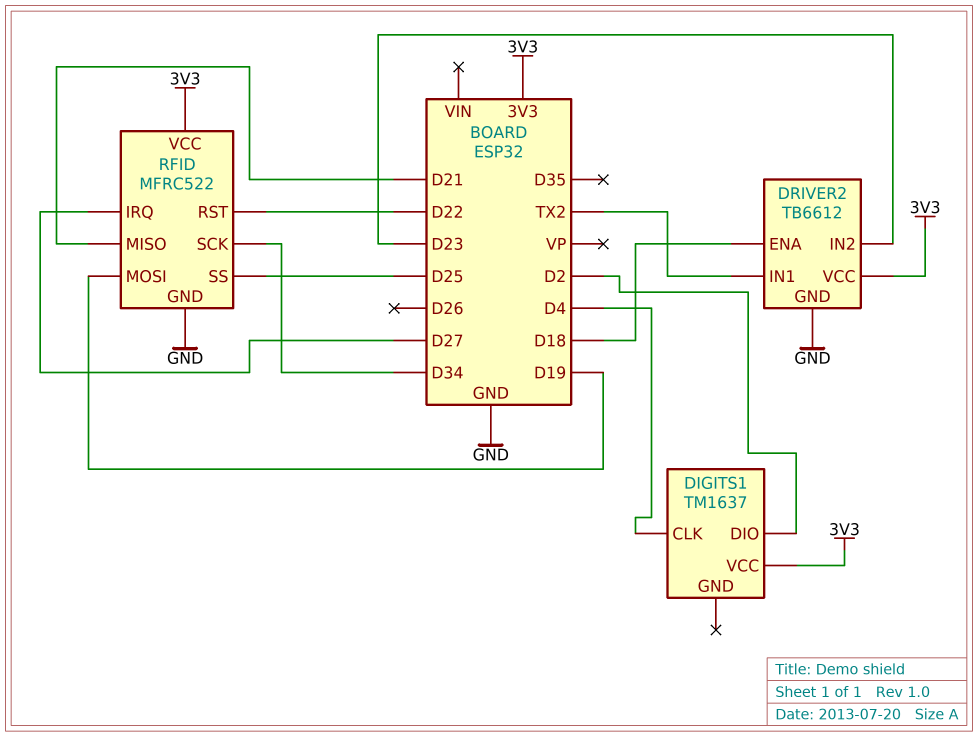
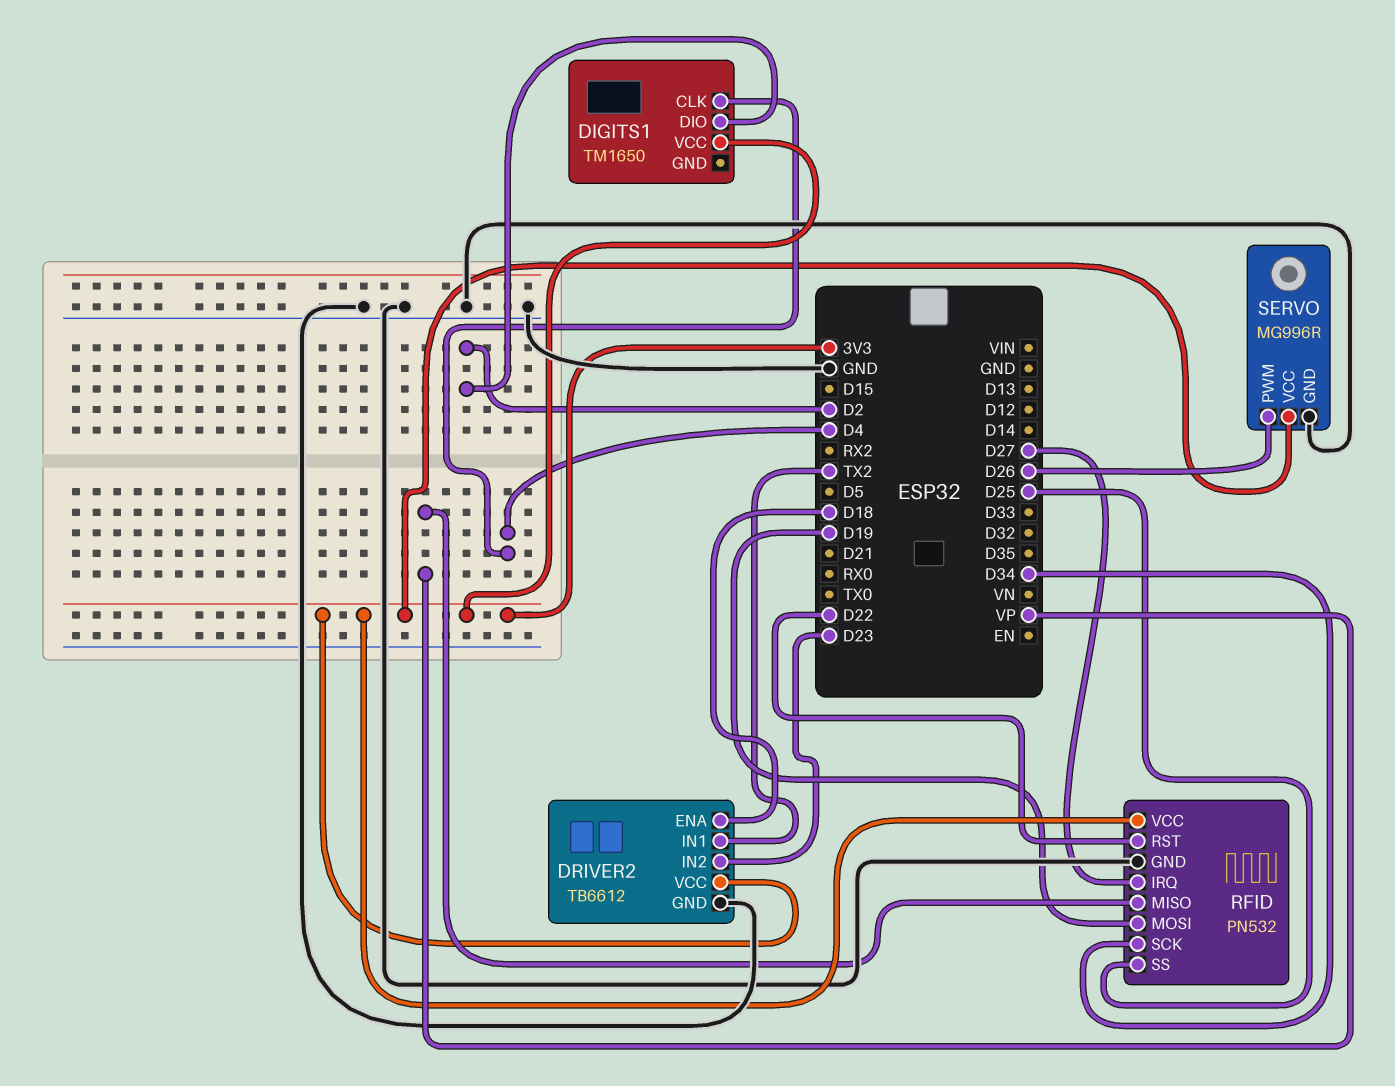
DIGITS1: TM1637 -> TM1650
RFID: MFRC522 -> PN532
RFID pin MISO: D21 -> VP
SERVO: none -> MG996R
SERVO pin GND: none -> GND
SERVO pin PWM: none -> D26
SERVO pin VCC: none -> 3V3

